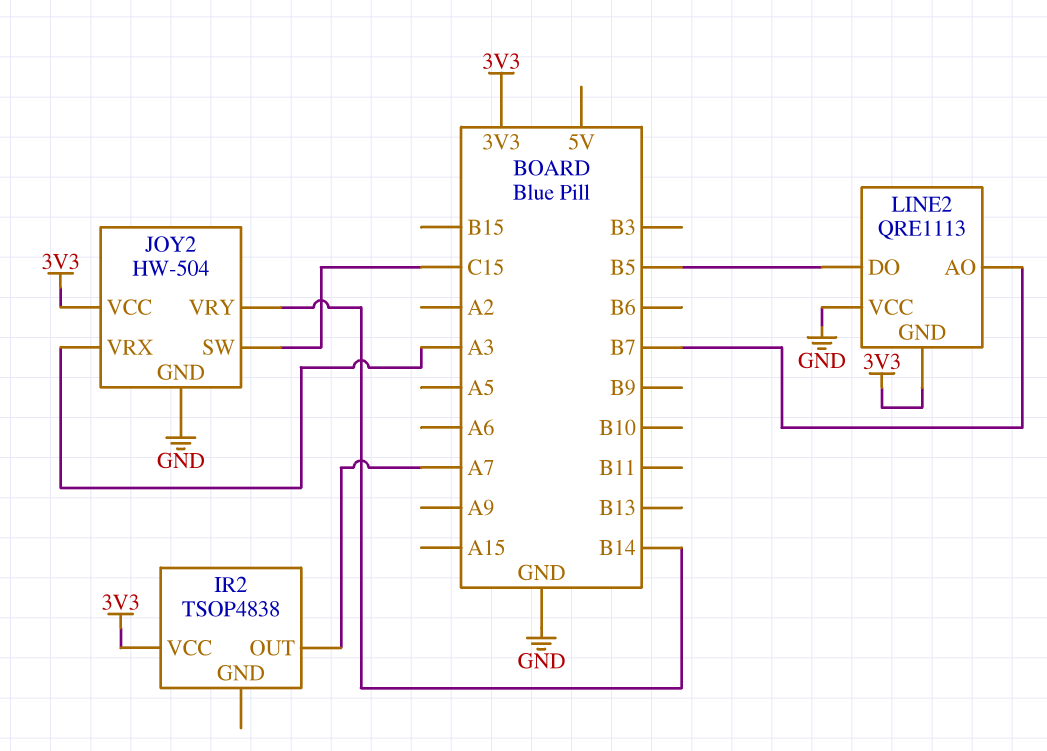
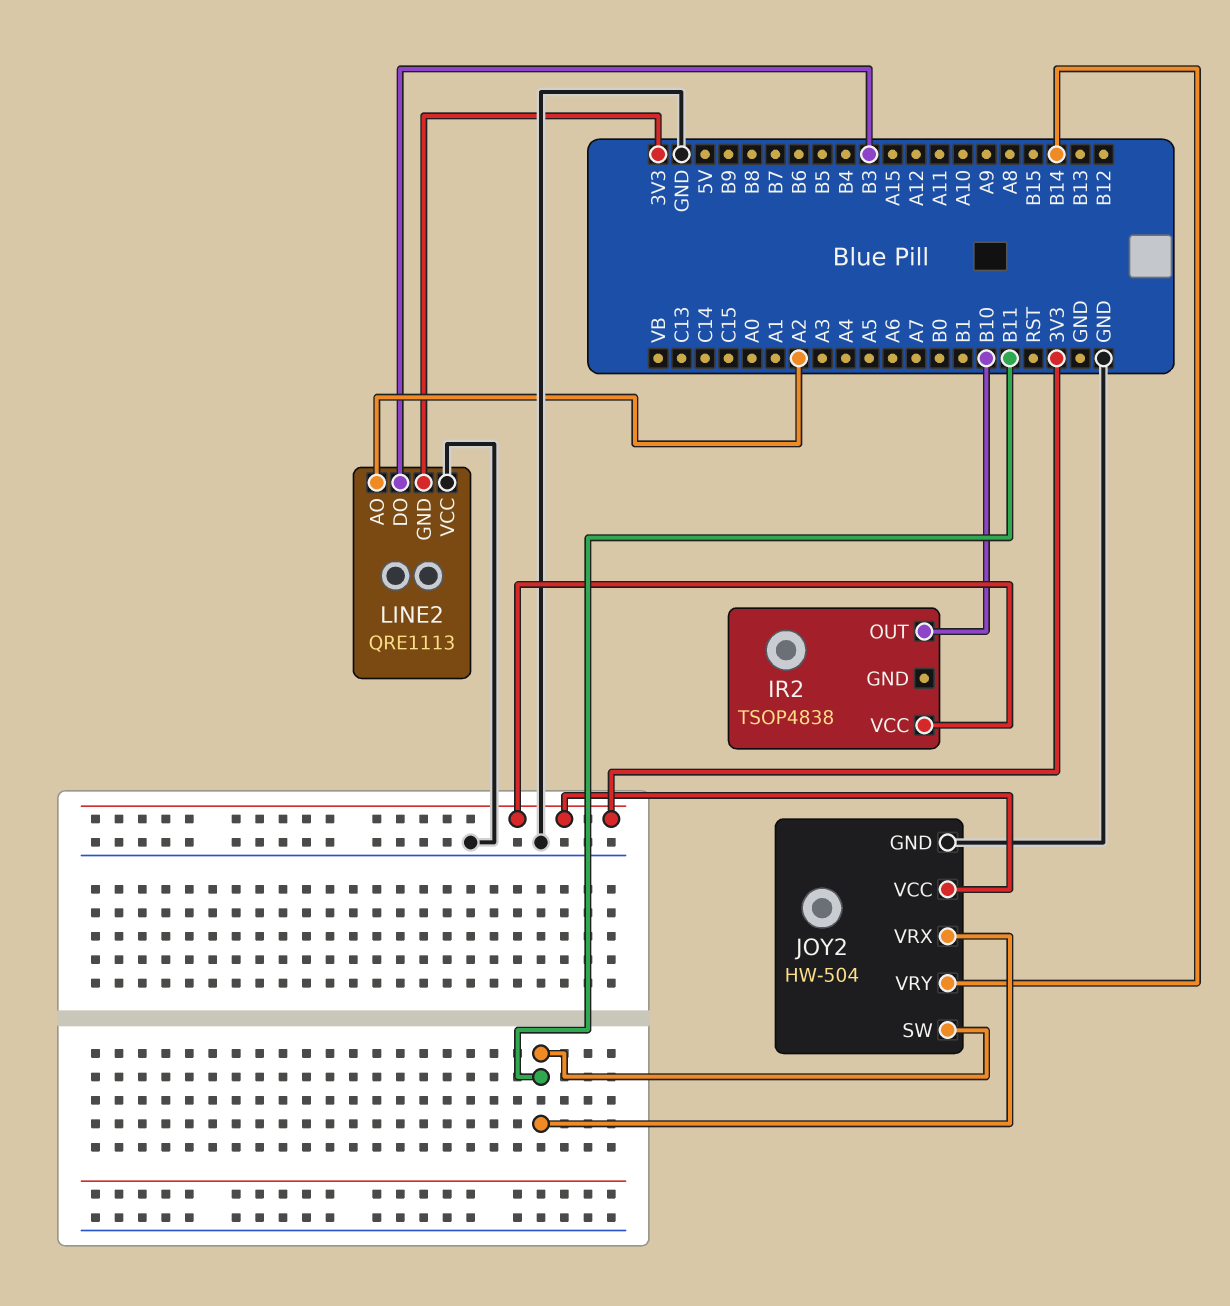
IR2 pin OUT: A7 -> B10
JOY2 pin SW: C15 -> B11
JOY2 pin VRX: A3 -> B11
LINE2 pin AO: B7 -> A2
LINE2 pin DO: B5 -> B3

